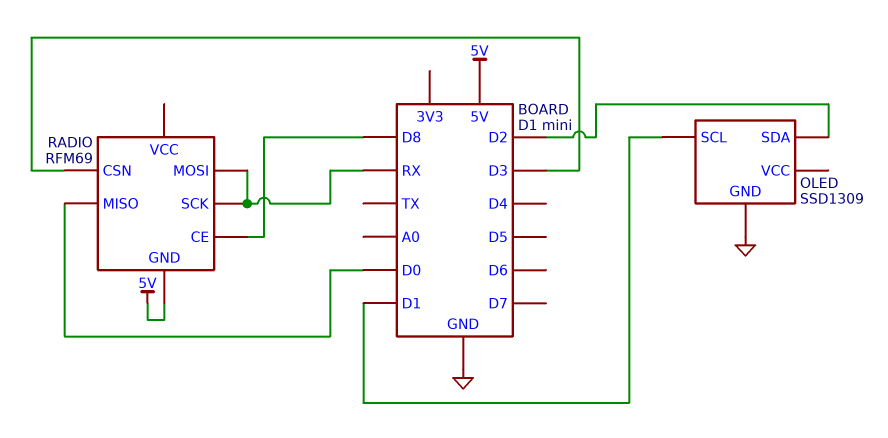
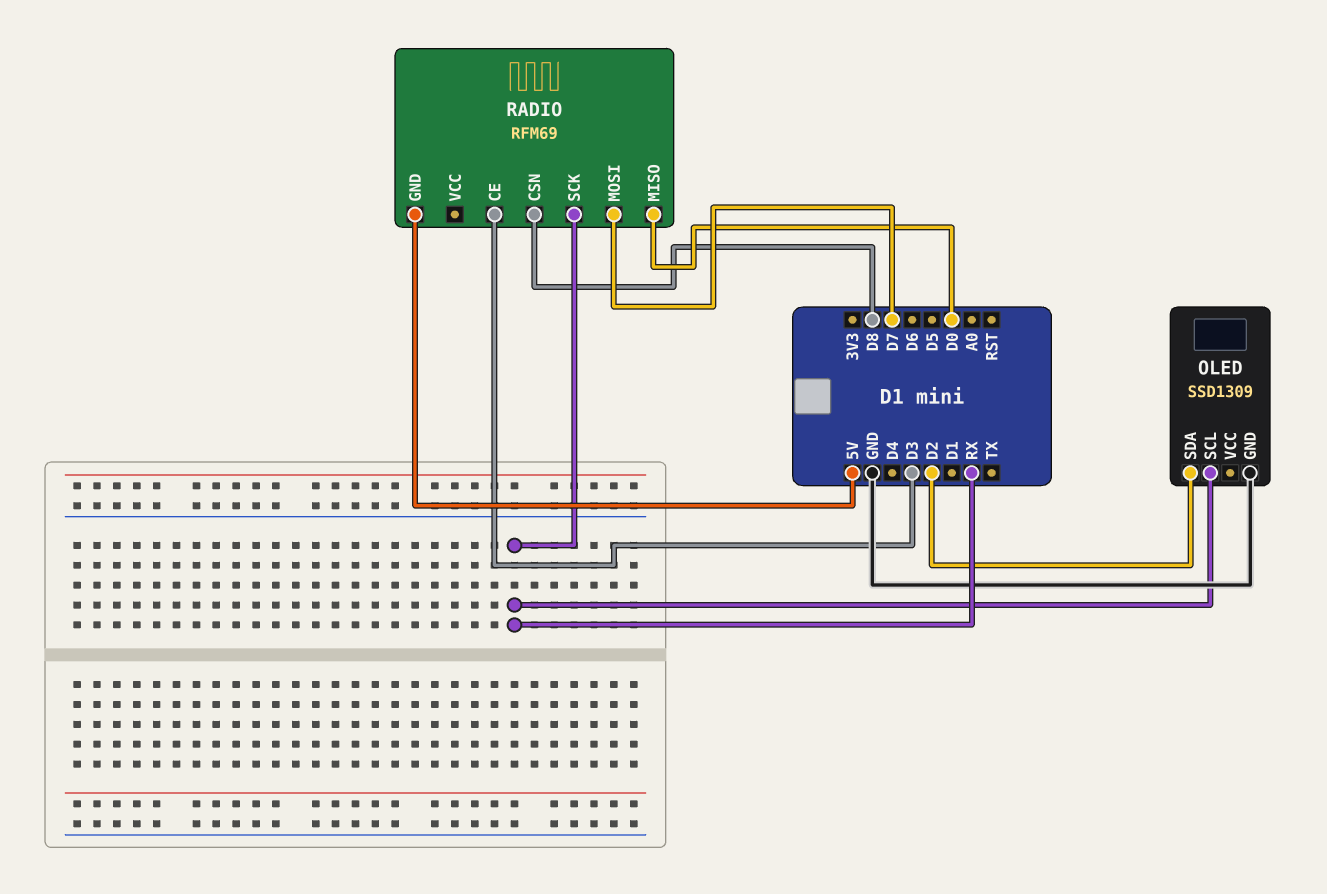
OLED pin SCL: D1 -> RX
RADIO pin CE: D8 -> D3
RADIO pin CSN: D3 -> D8
RADIO pin MOSI: RX -> D7

